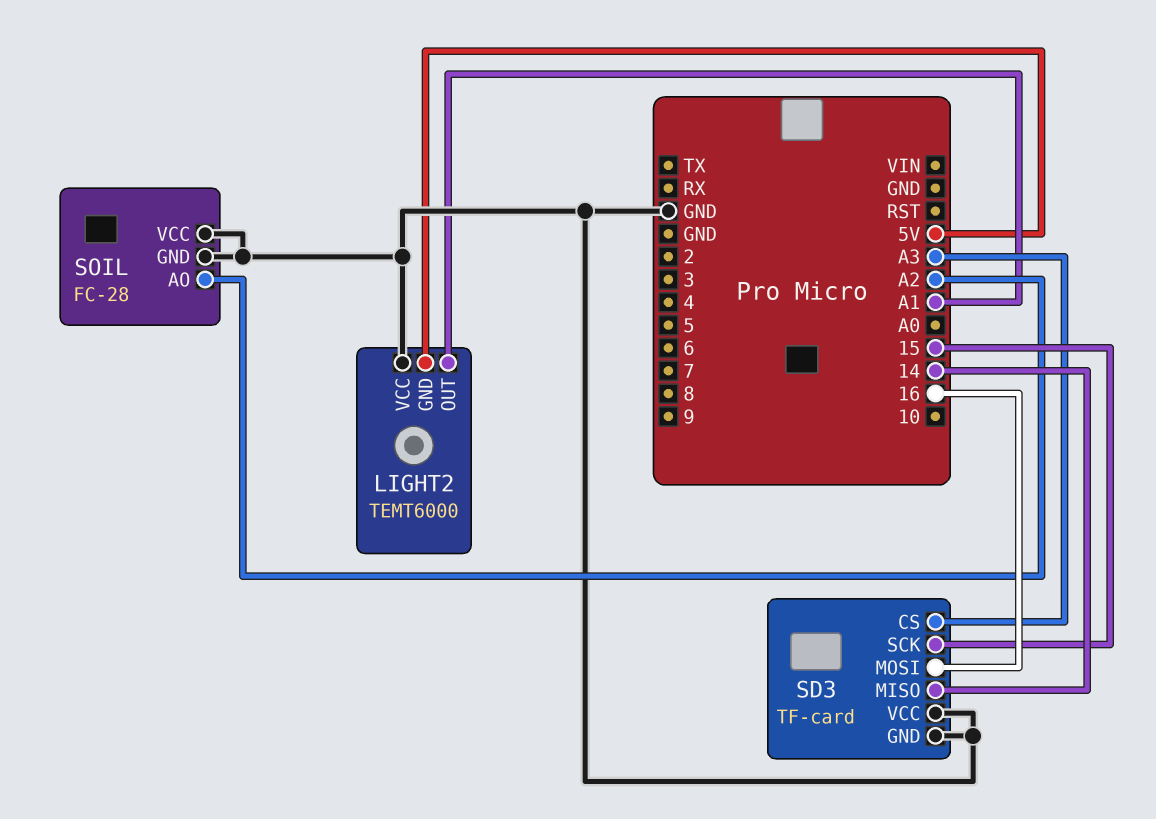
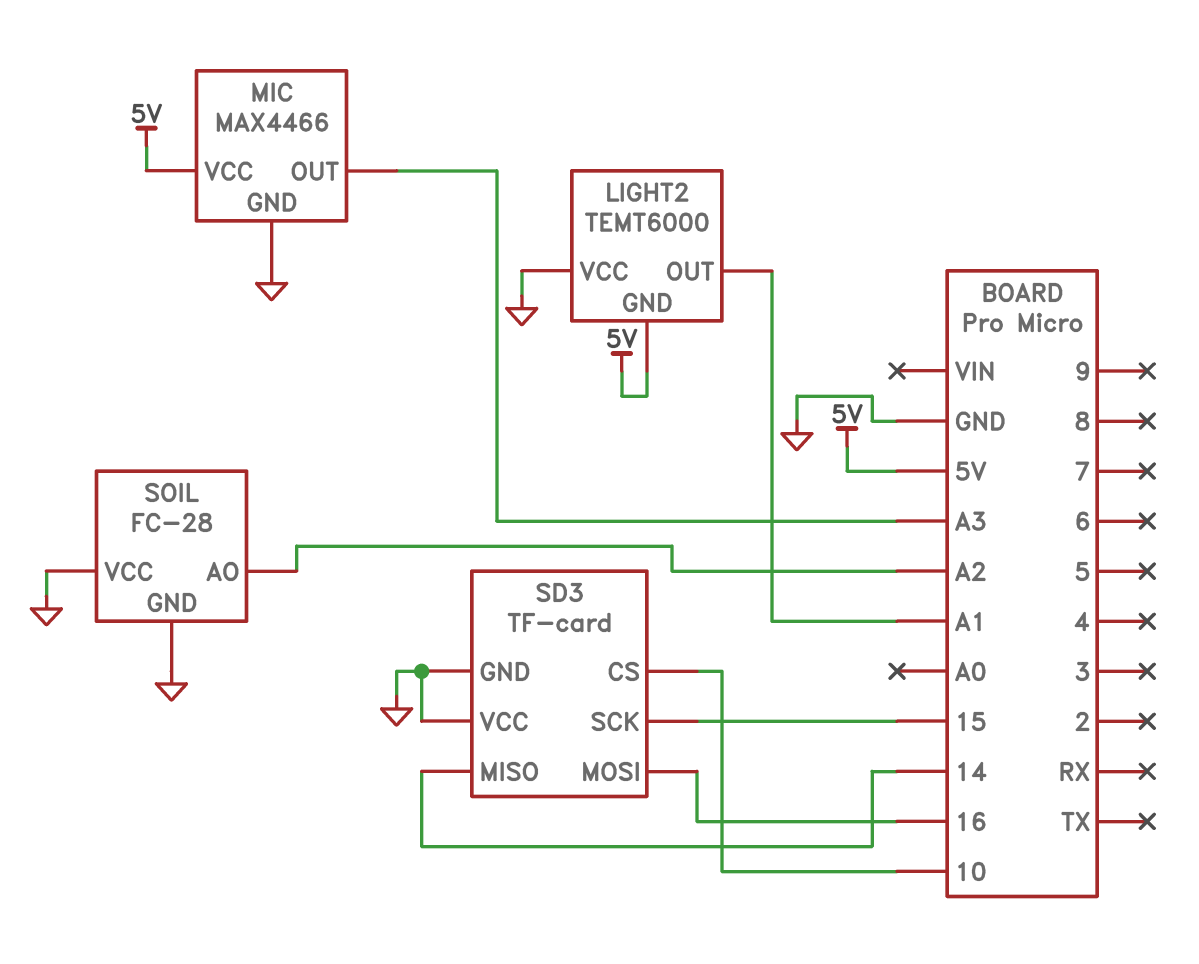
MIC: none -> MAX4466
MIC pin GND: none -> GND
MIC pin OUT: none -> A3
MIC pin VCC: none -> 5V
SD3 pin CS: A3 -> 10

